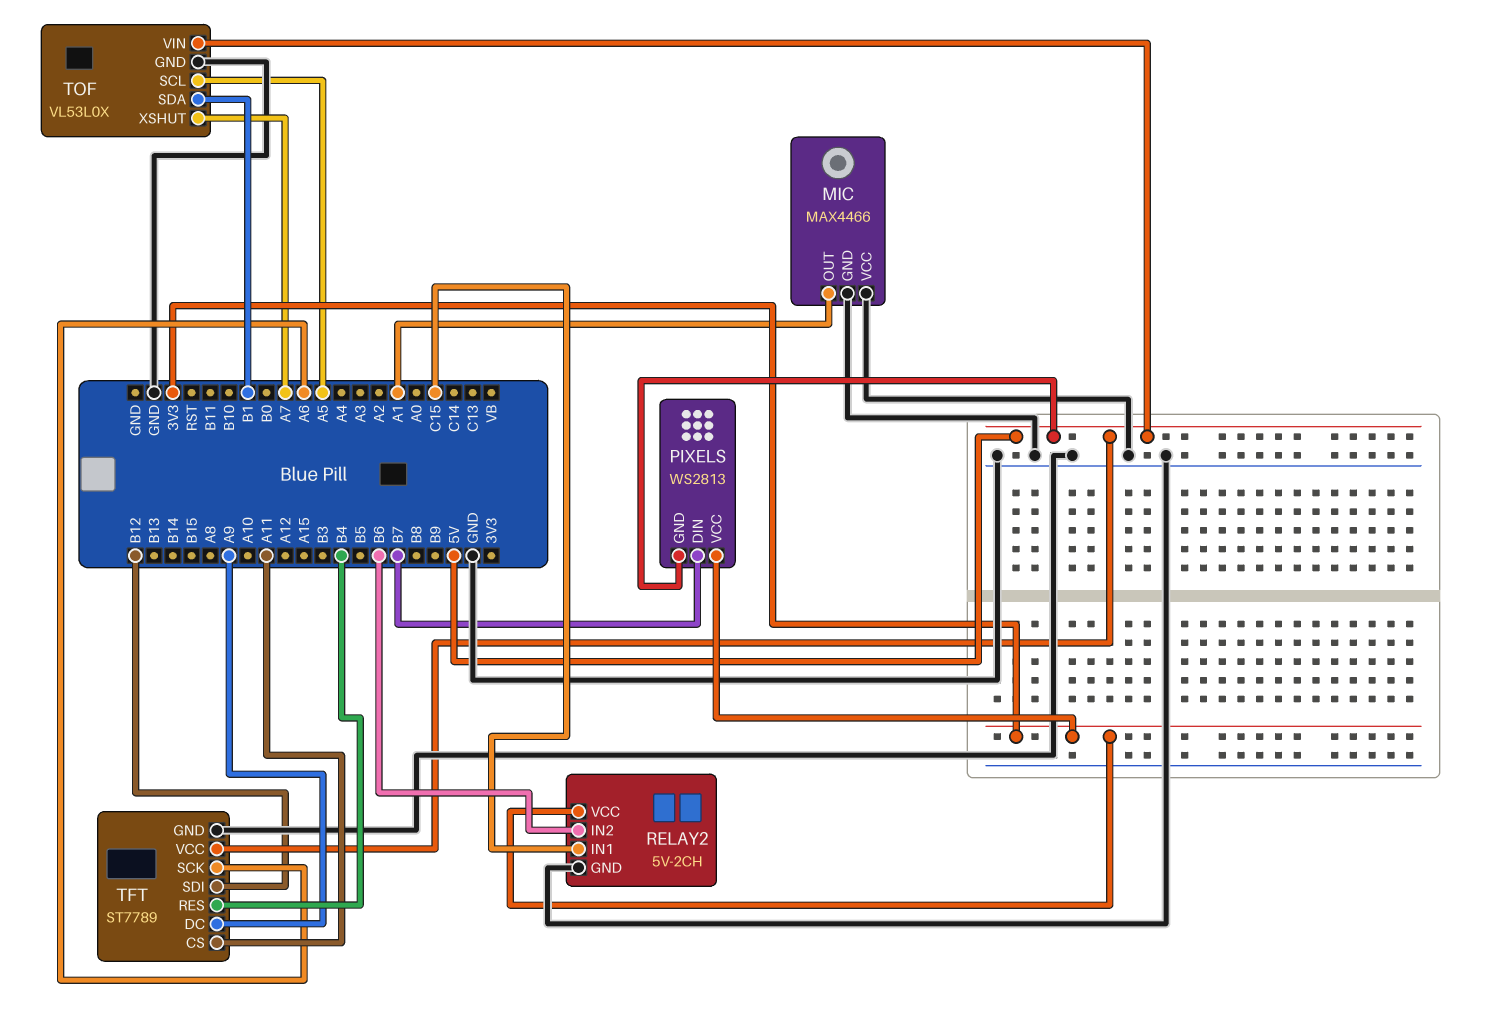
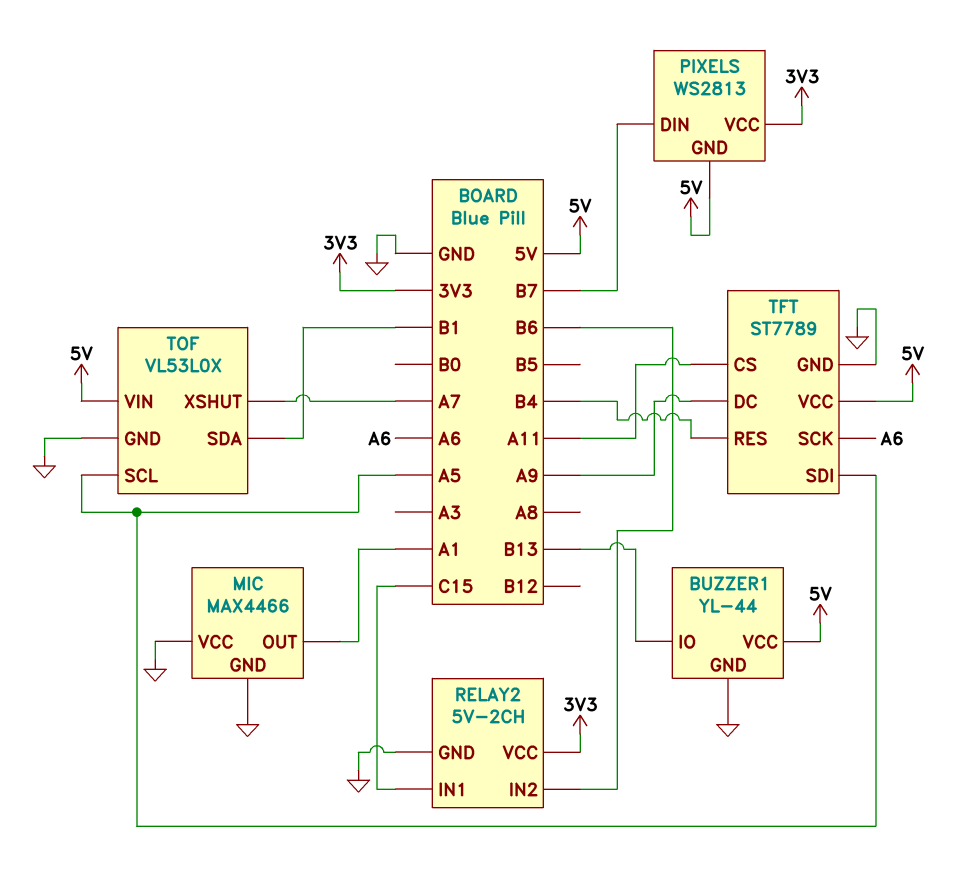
BUZZER1: none -> YL-44
BUZZER1 pin GND: none -> GND
BUZZER1 pin IO: none -> B13
BUZZER1 pin VCC: none -> 5V
TFT pin SDI: B12 -> A5

